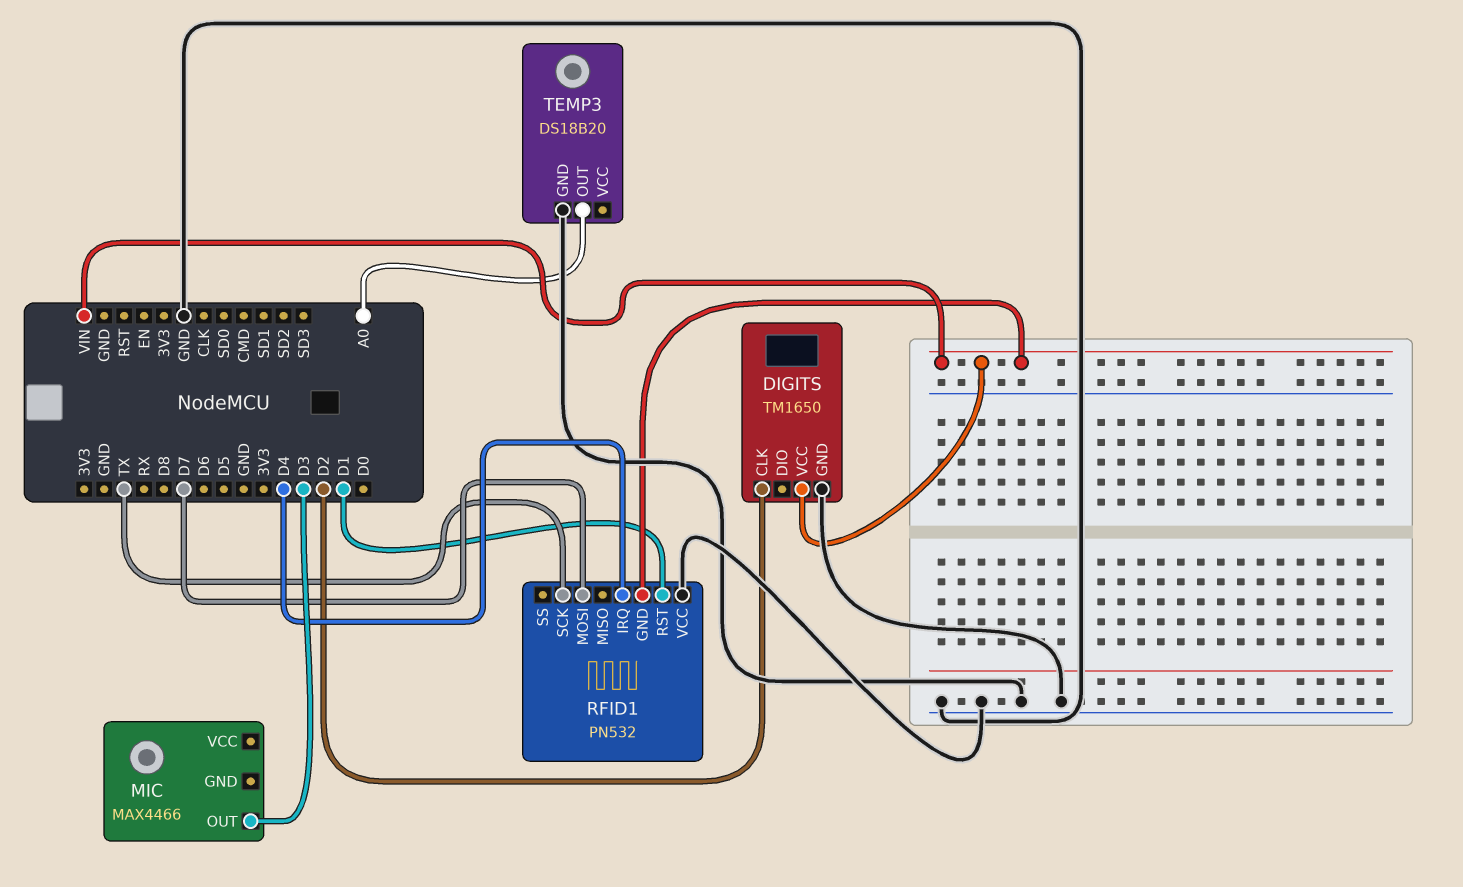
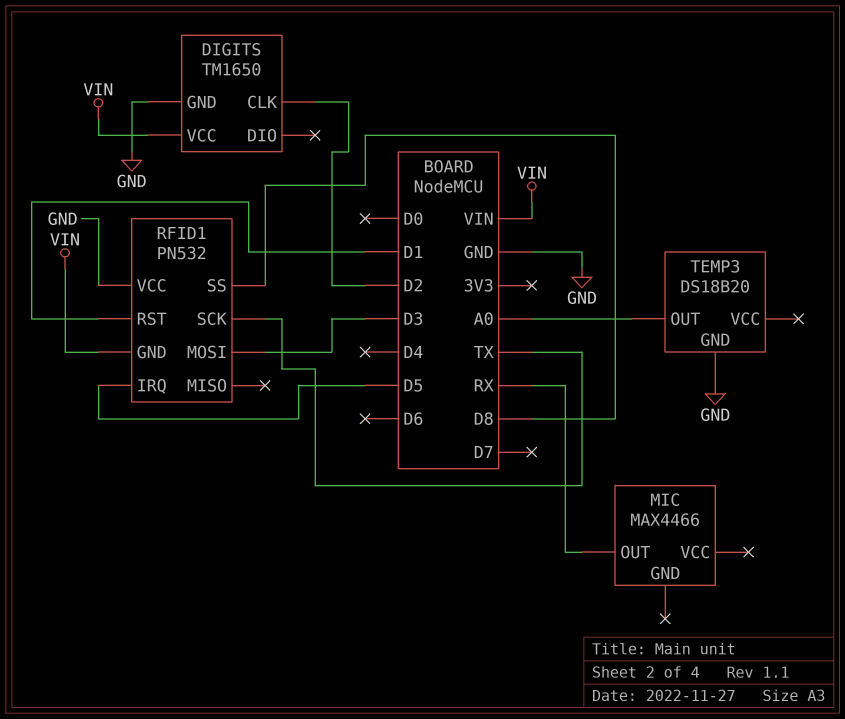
MIC pin OUT: D3 -> RX
RFID1 pin IRQ: D4 -> D5
RFID1 pin MOSI: D7 -> D3
RFID1 pin SS: none -> D8

